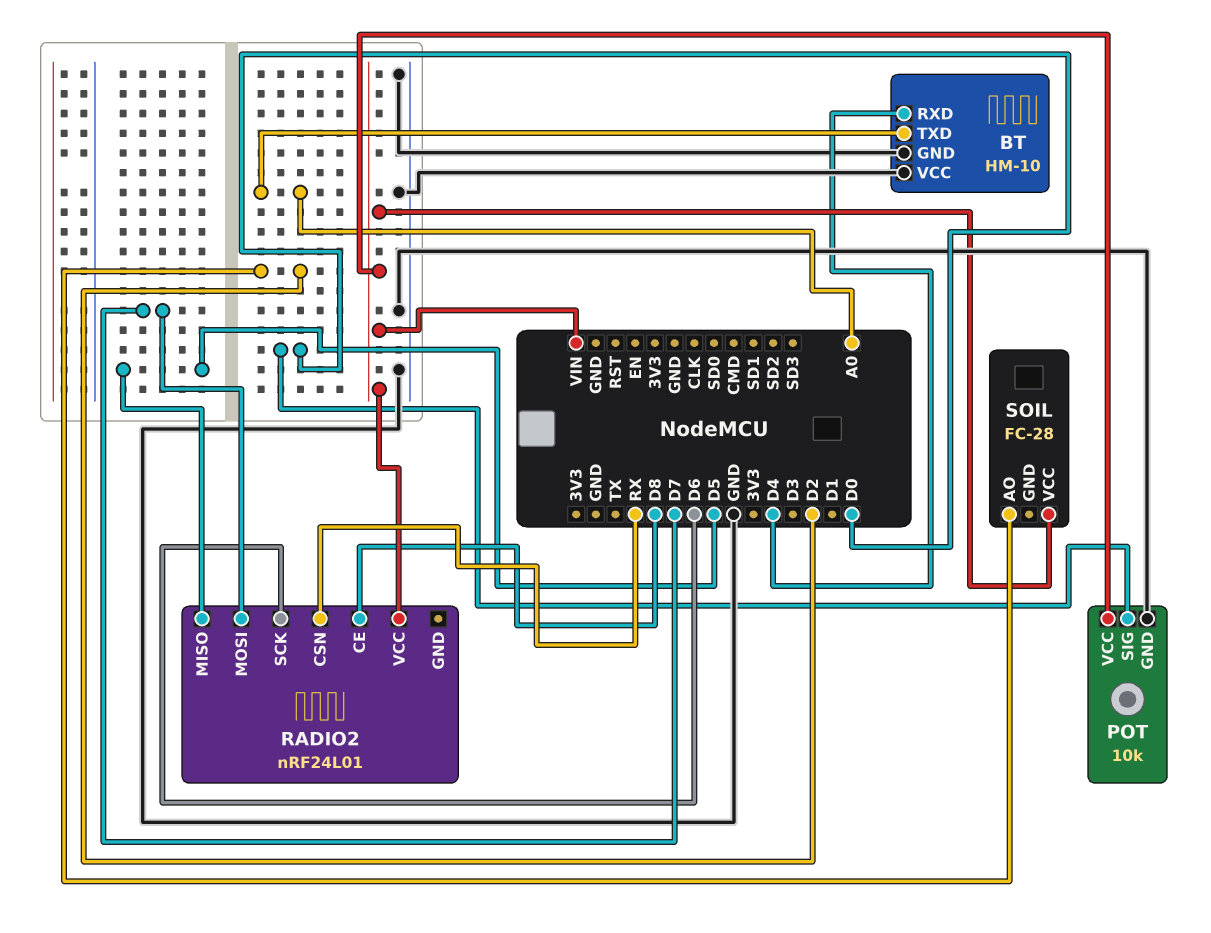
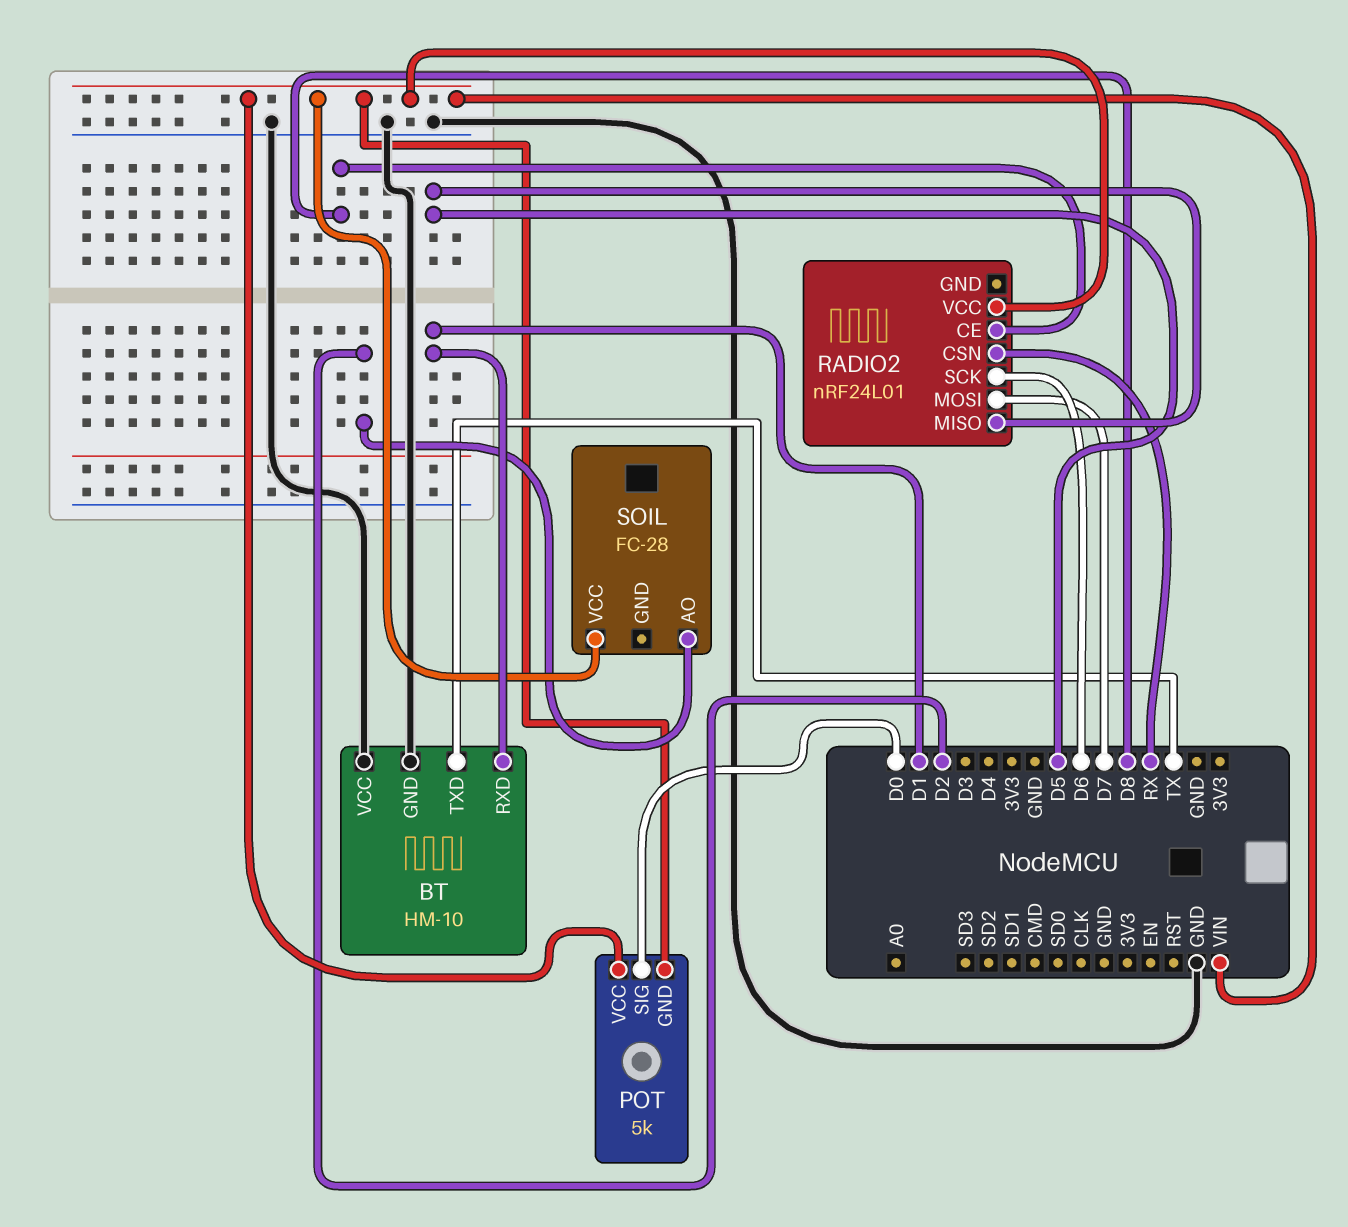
BT pin RXD: D4 -> D1
BT pin TXD: A0 -> TX
POT: 10k -> 5k
POT pin GND: GND -> VIN

